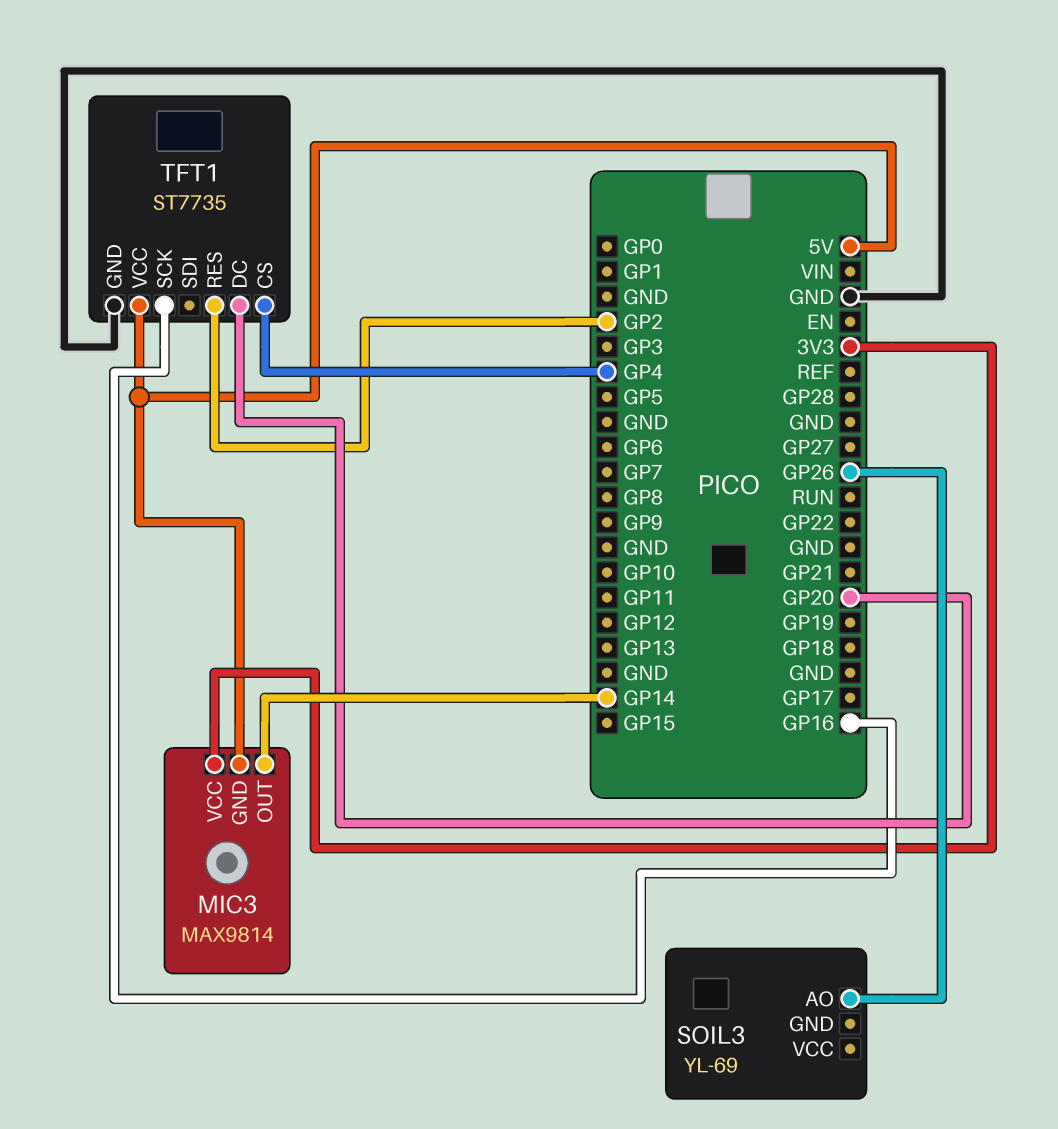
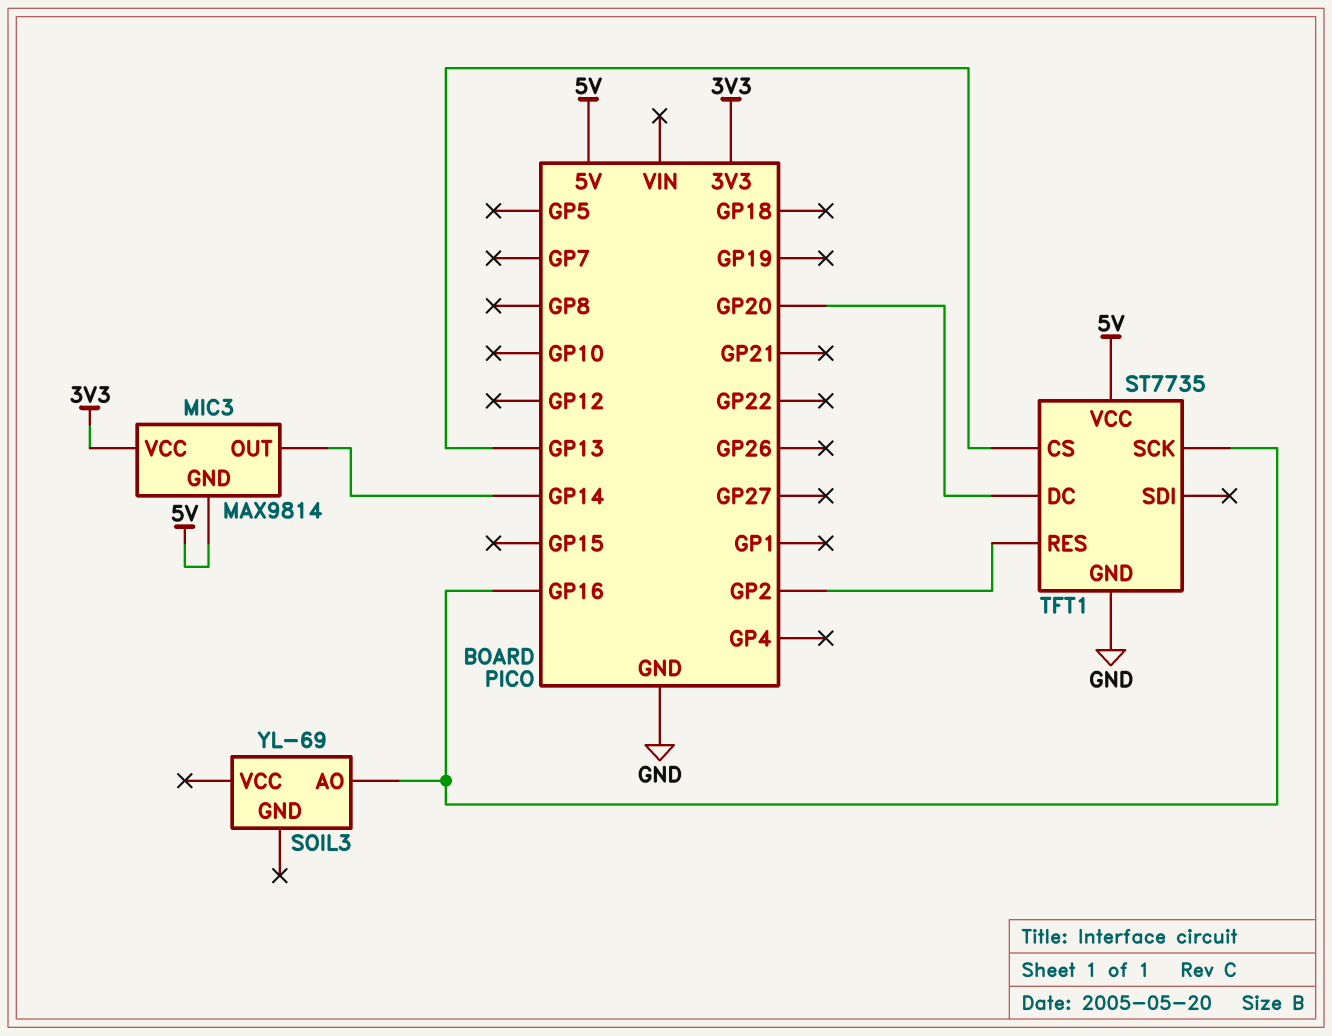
SOIL3 pin AO: GP26 -> GP16
TFT1 pin CS: GP4 -> GP13

